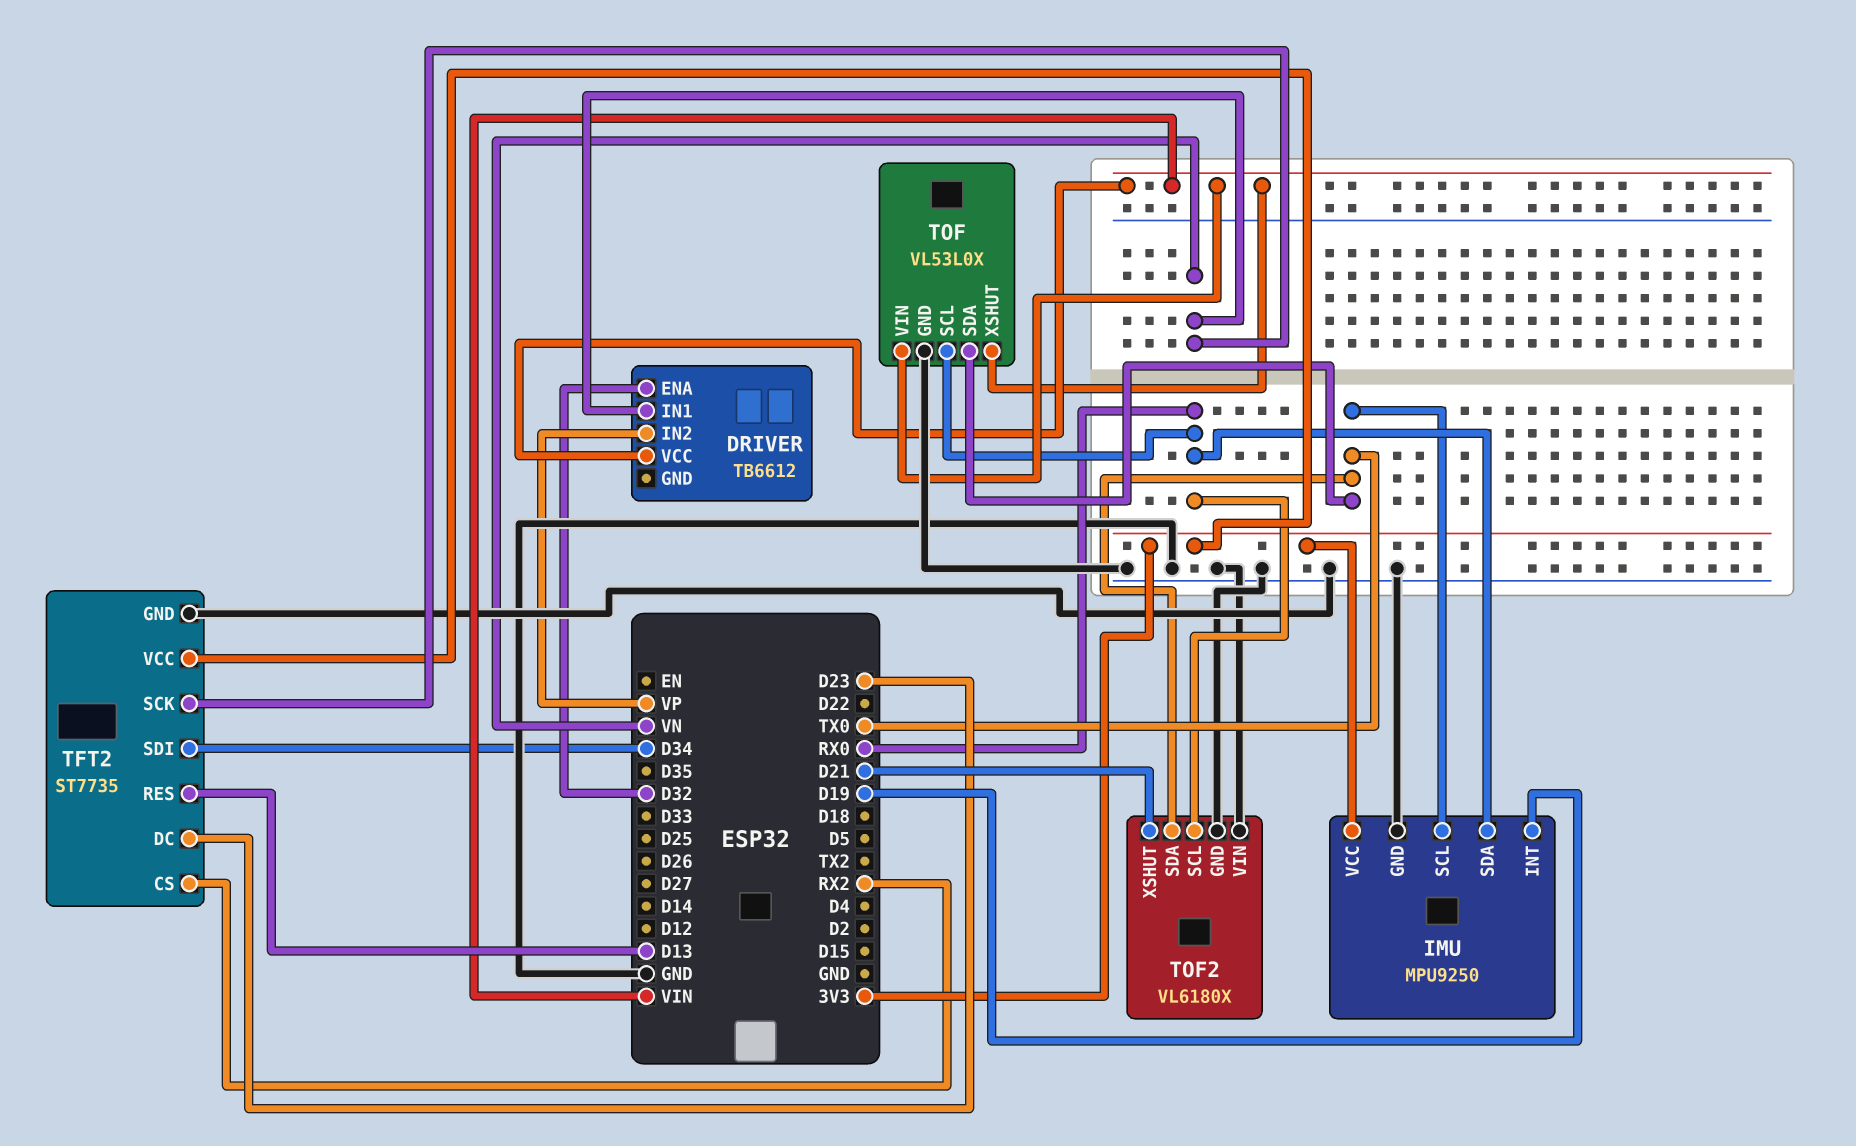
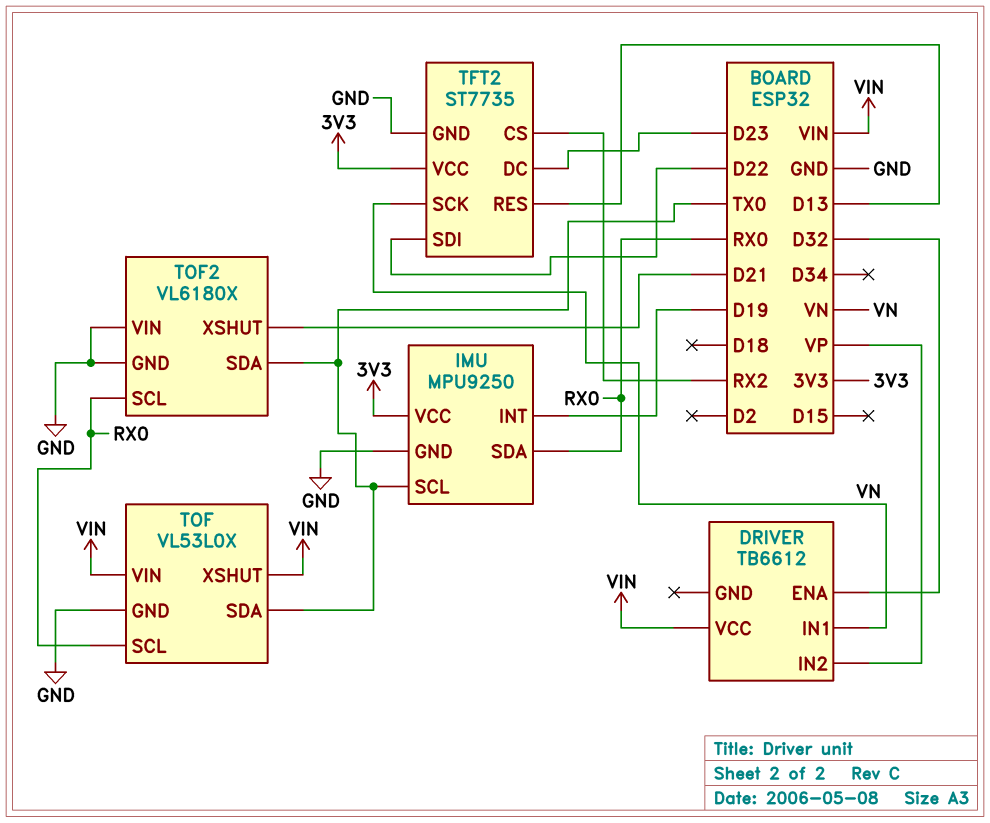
TFT2 pin SDI: D34 -> D22

